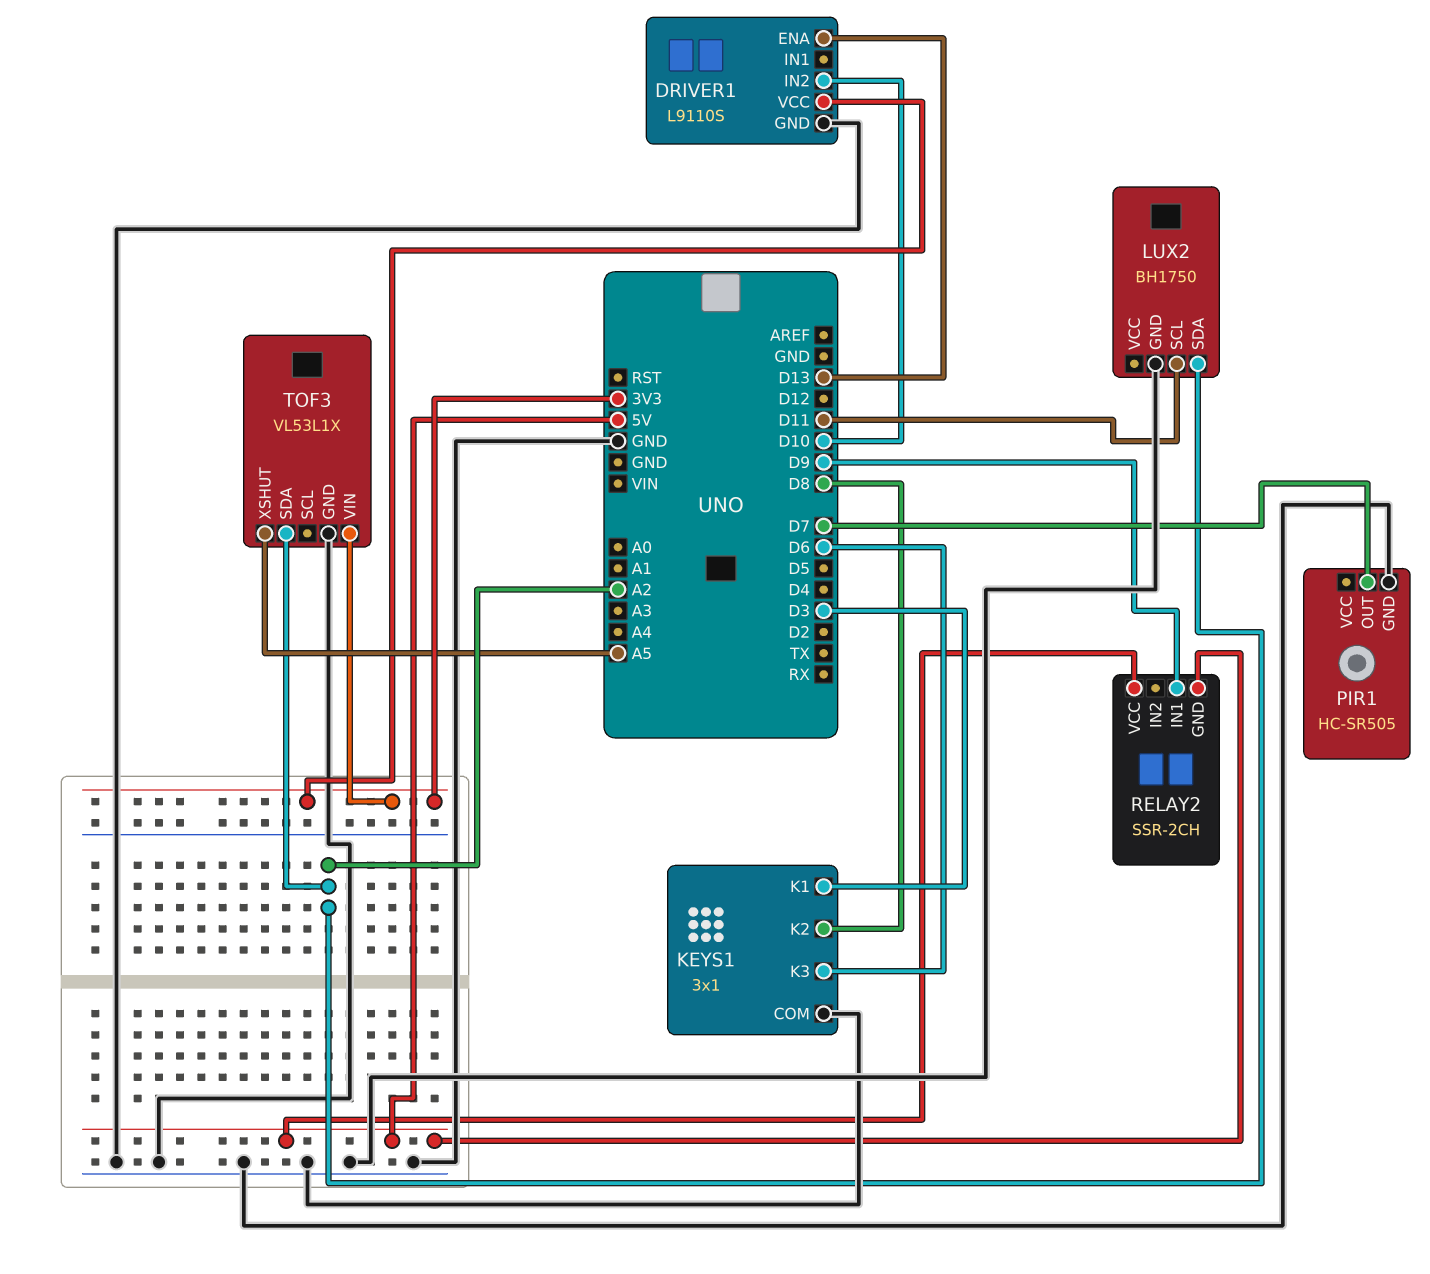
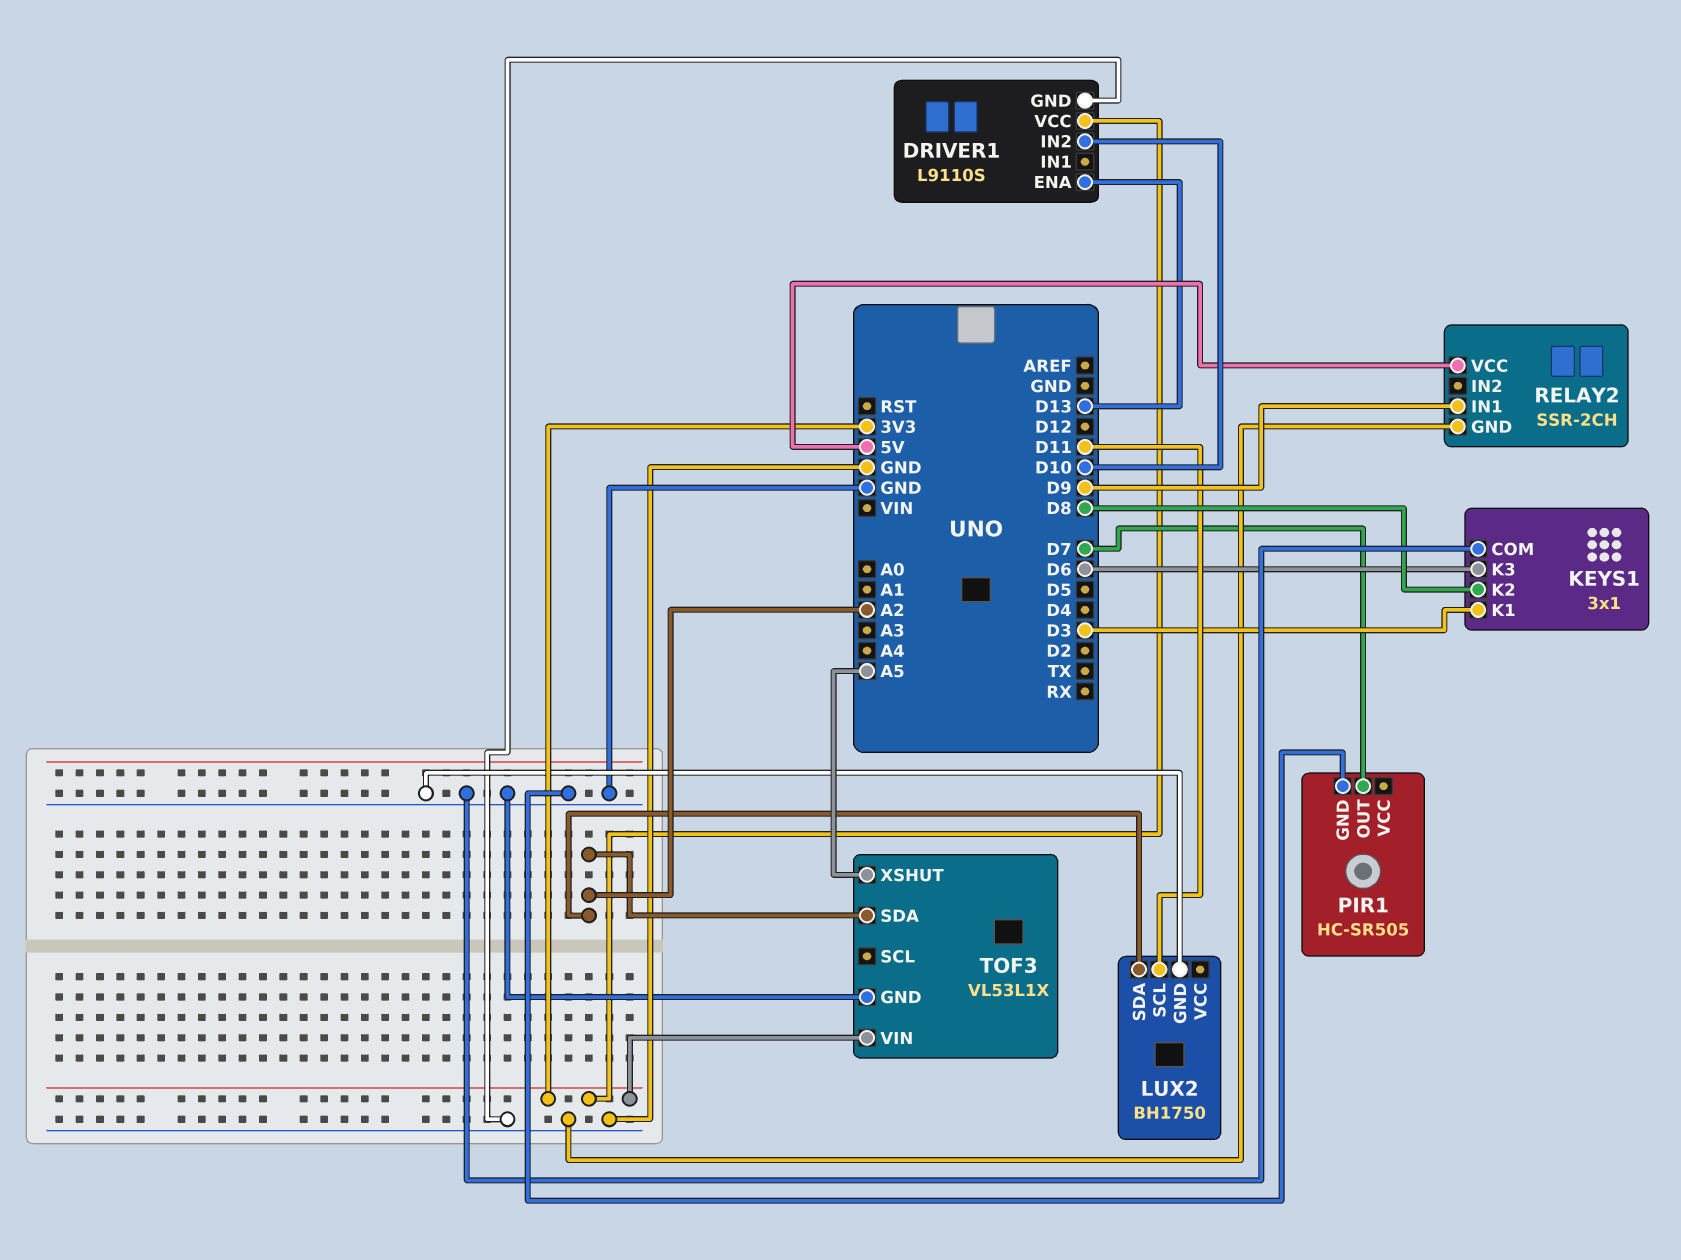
RELAY2 pin GND: 5V -> GND

